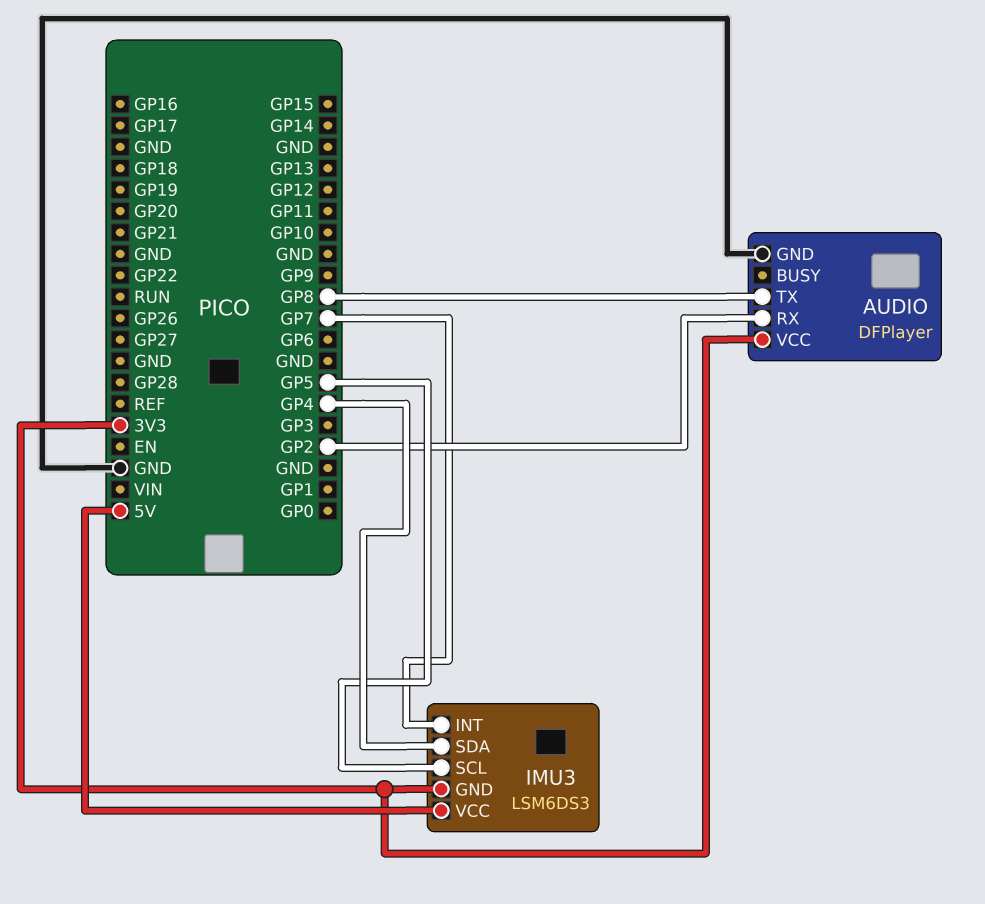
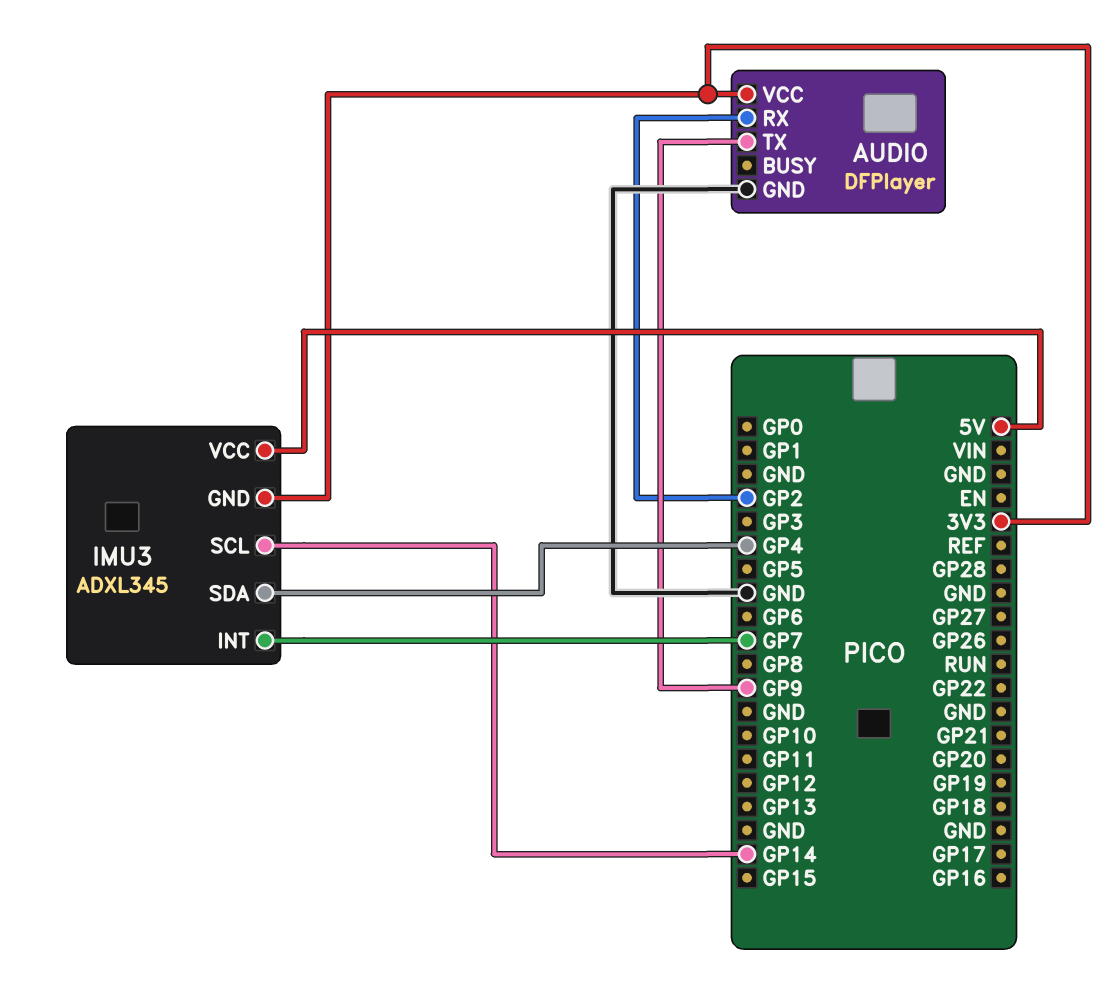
AUDIO pin TX: GP8 -> GP9
IMU3: LSM6DS3 -> ADXL345
IMU3 pin SCL: GP5 -> GP14

